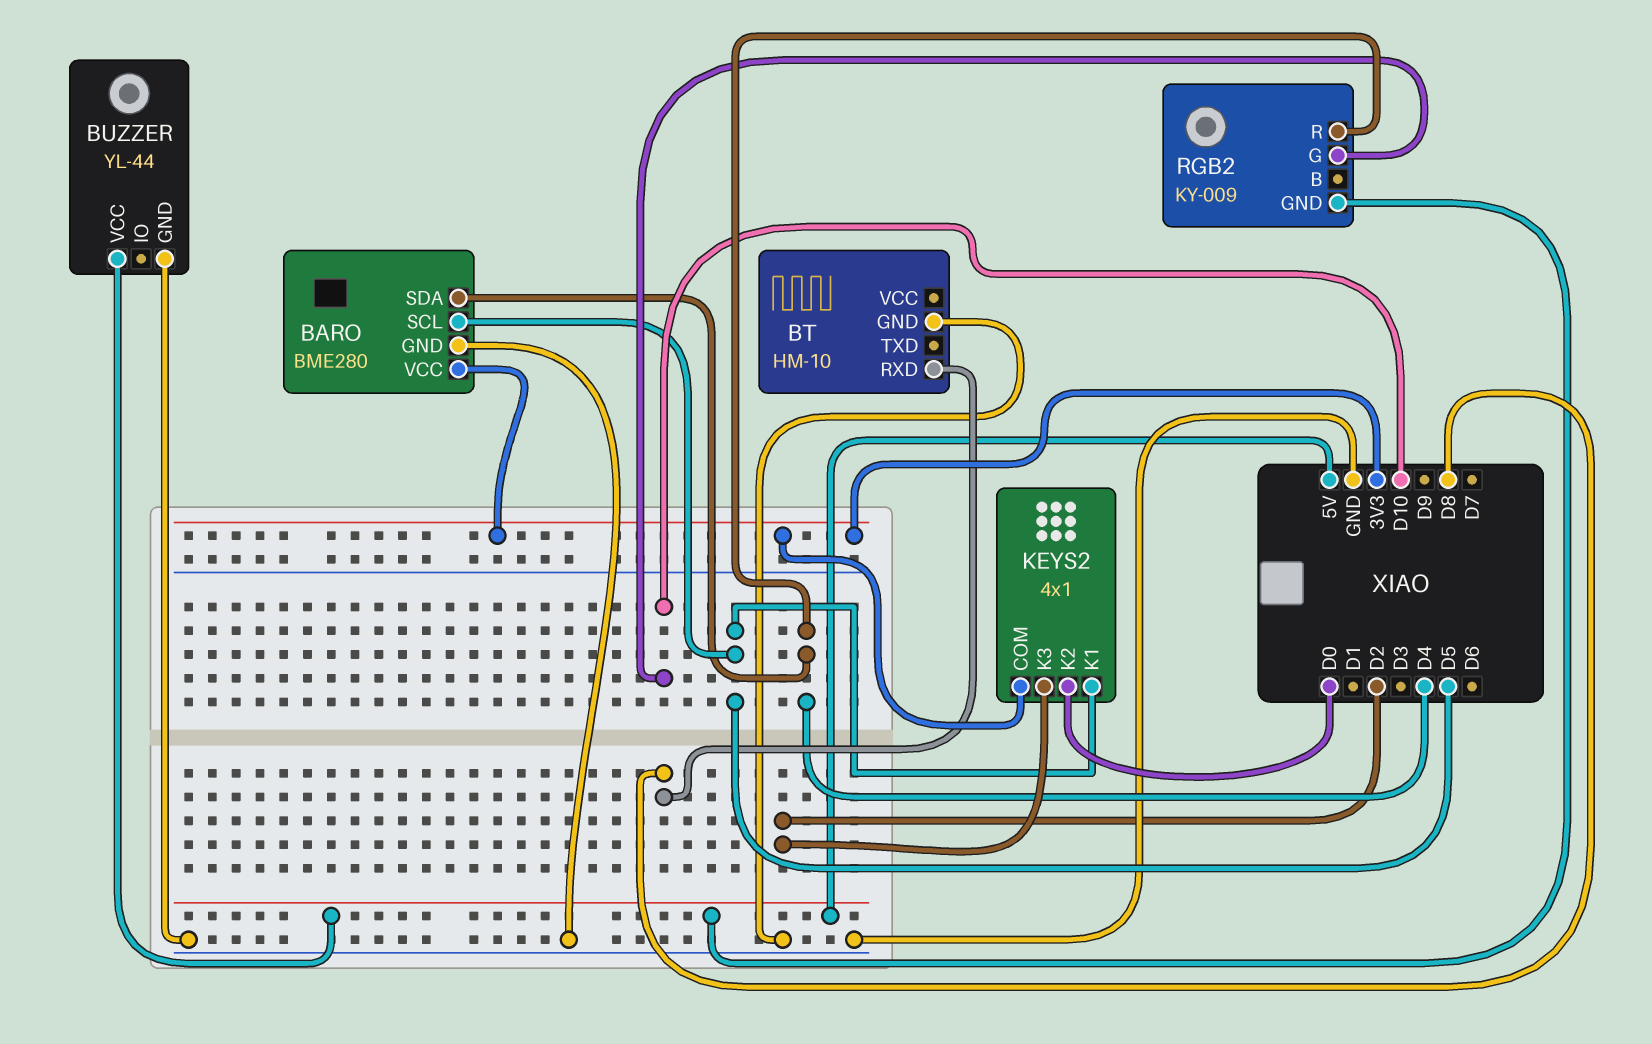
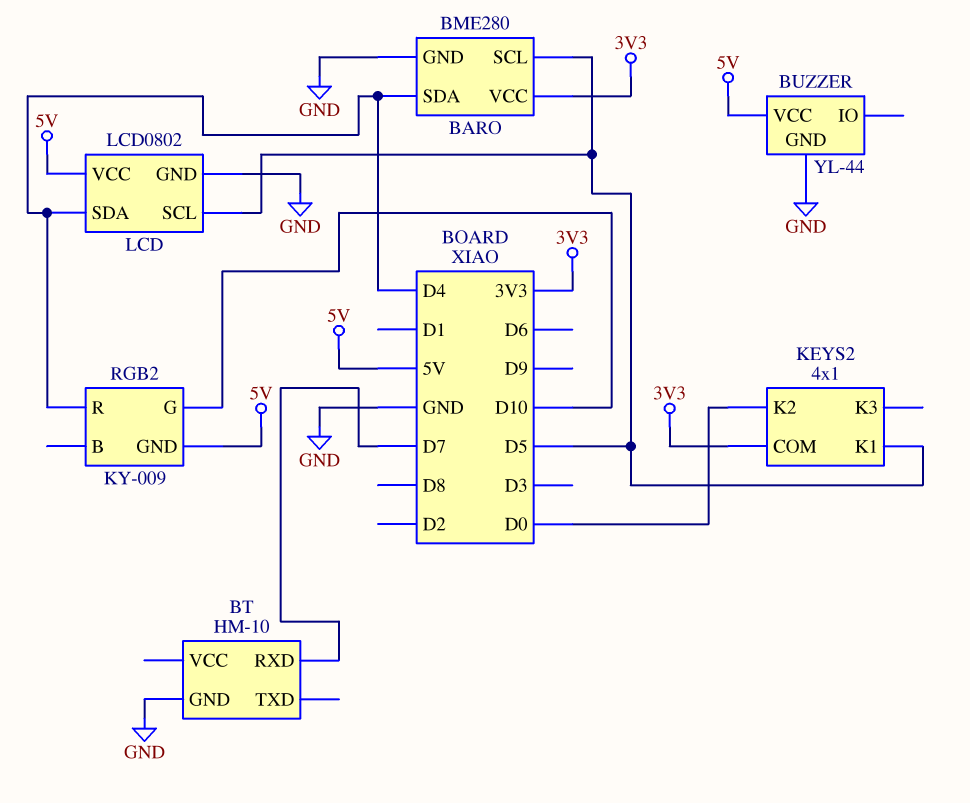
BT pin RXD: D8 -> D7
KEYS2 pin K3: D2 -> none
LCD: none -> LCD0802
LCD pin GND: none -> GND
LCD pin SCL: none -> D5
LCD pin SDA: none -> D4
LCD pin VCC: none -> 5V

